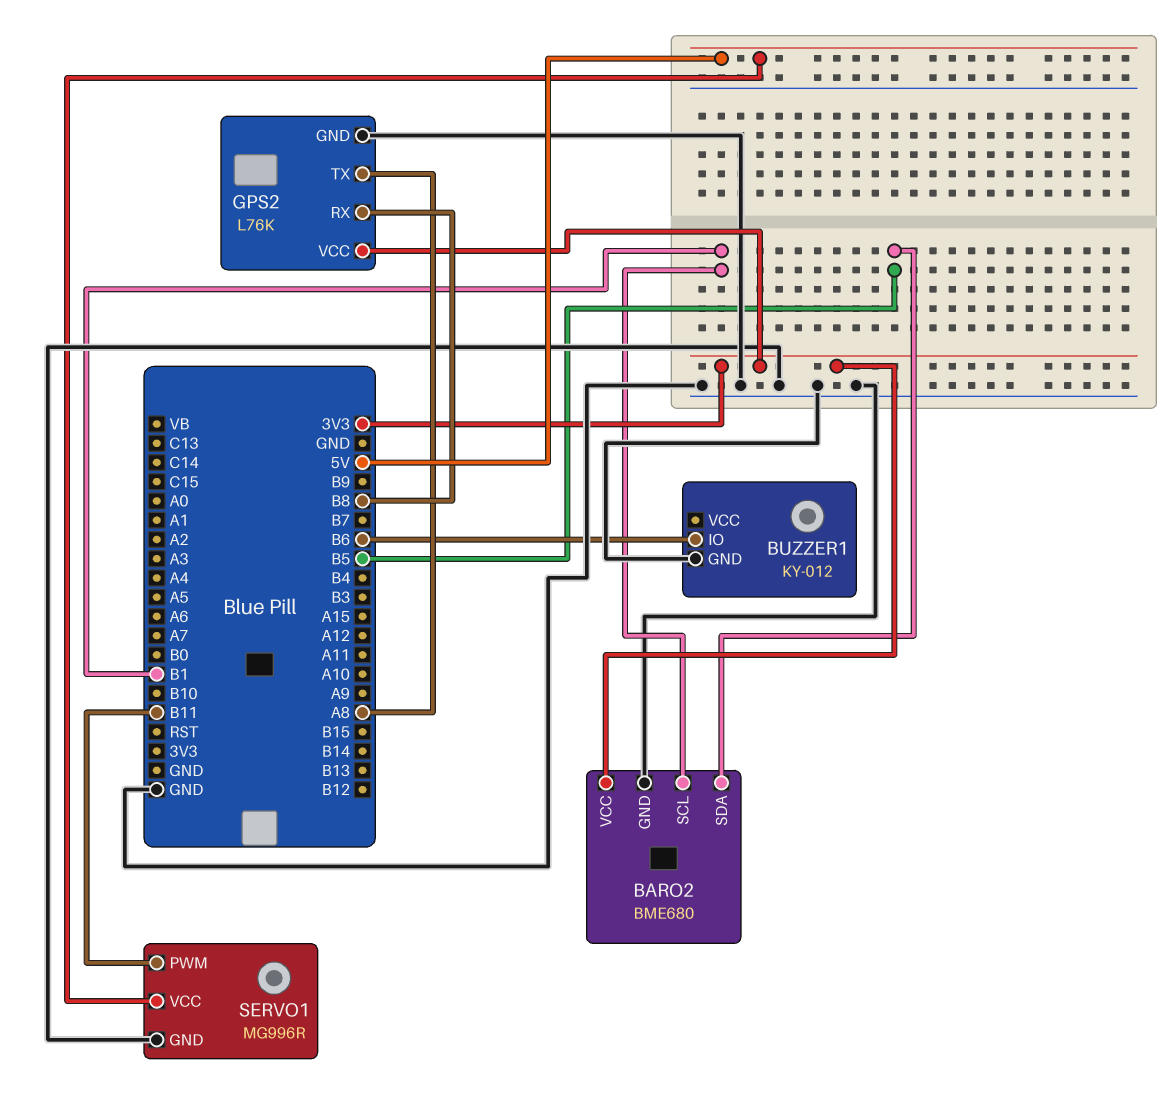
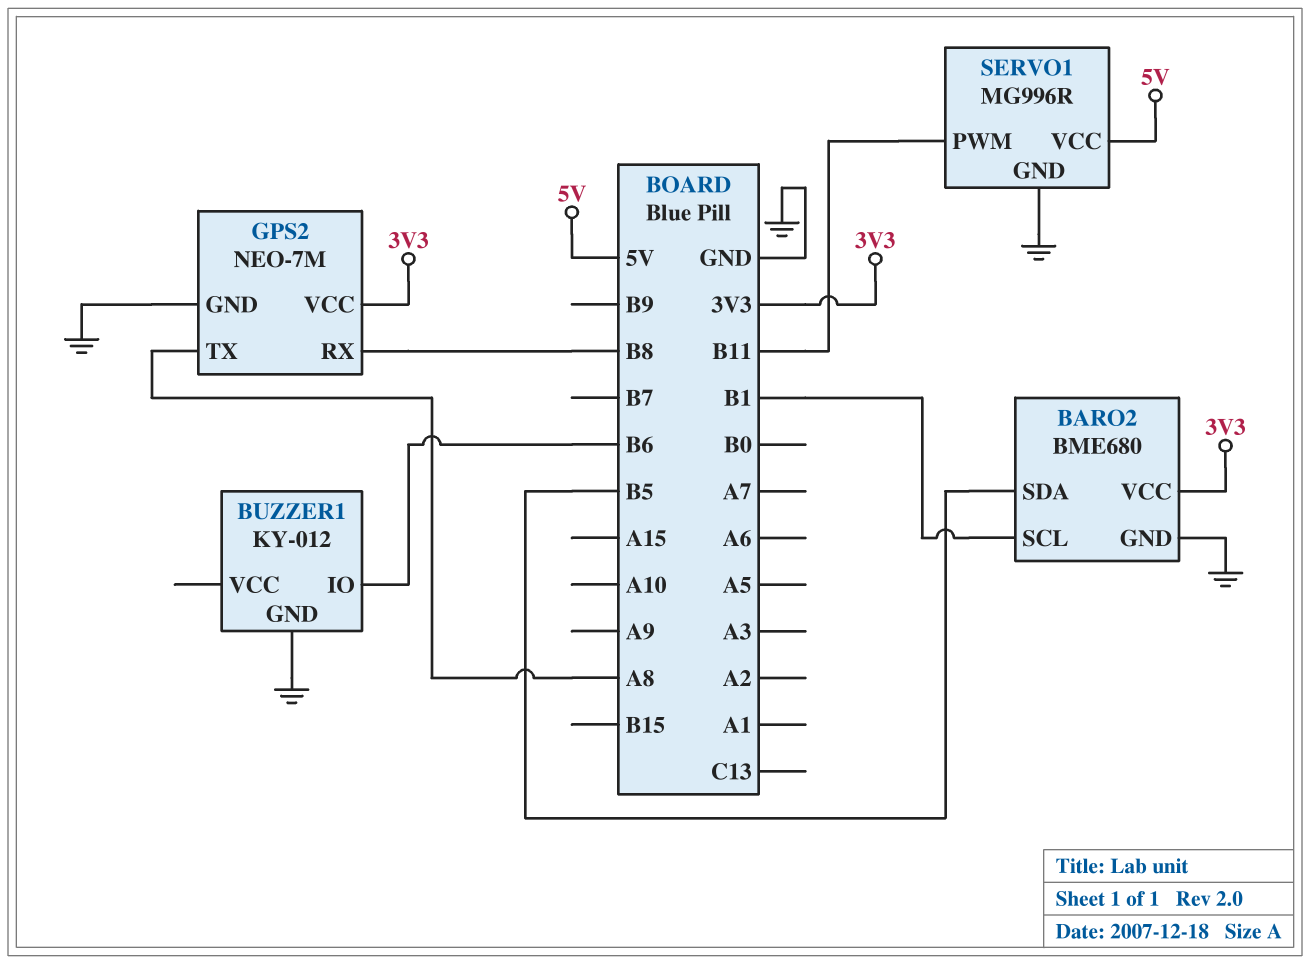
GPS2: L76K -> NEO-7M

